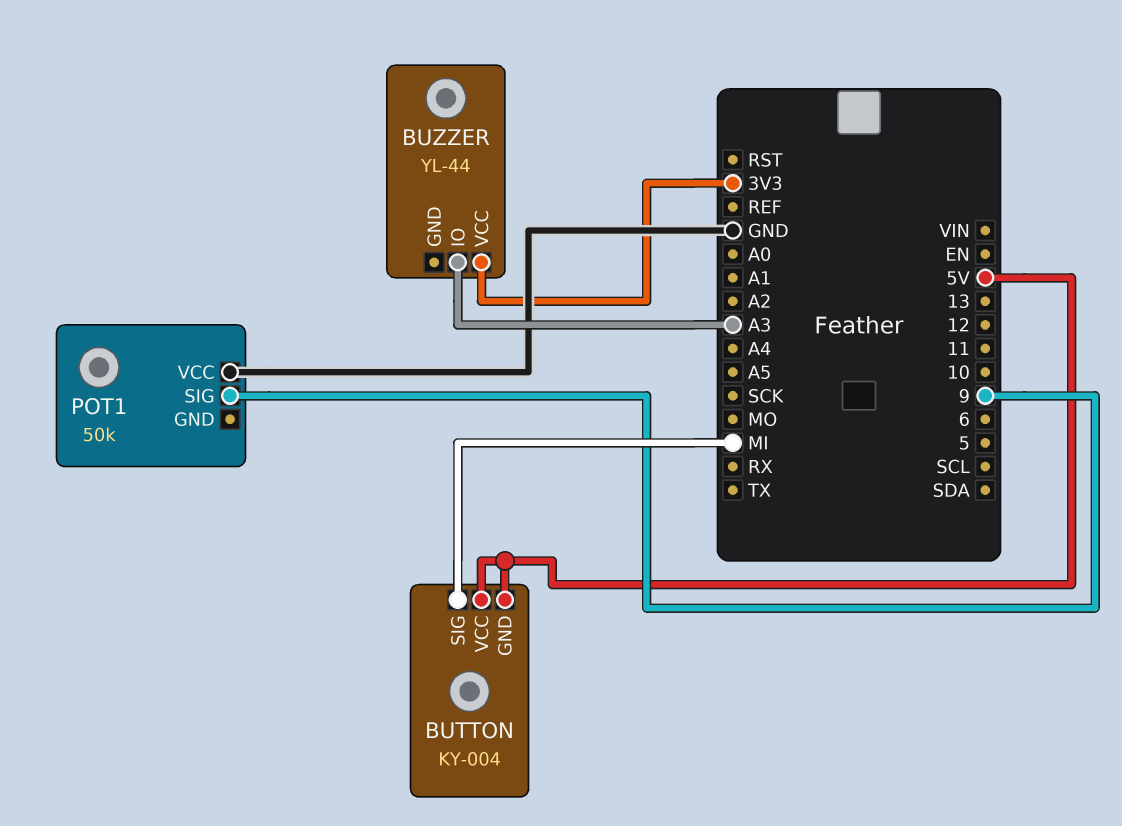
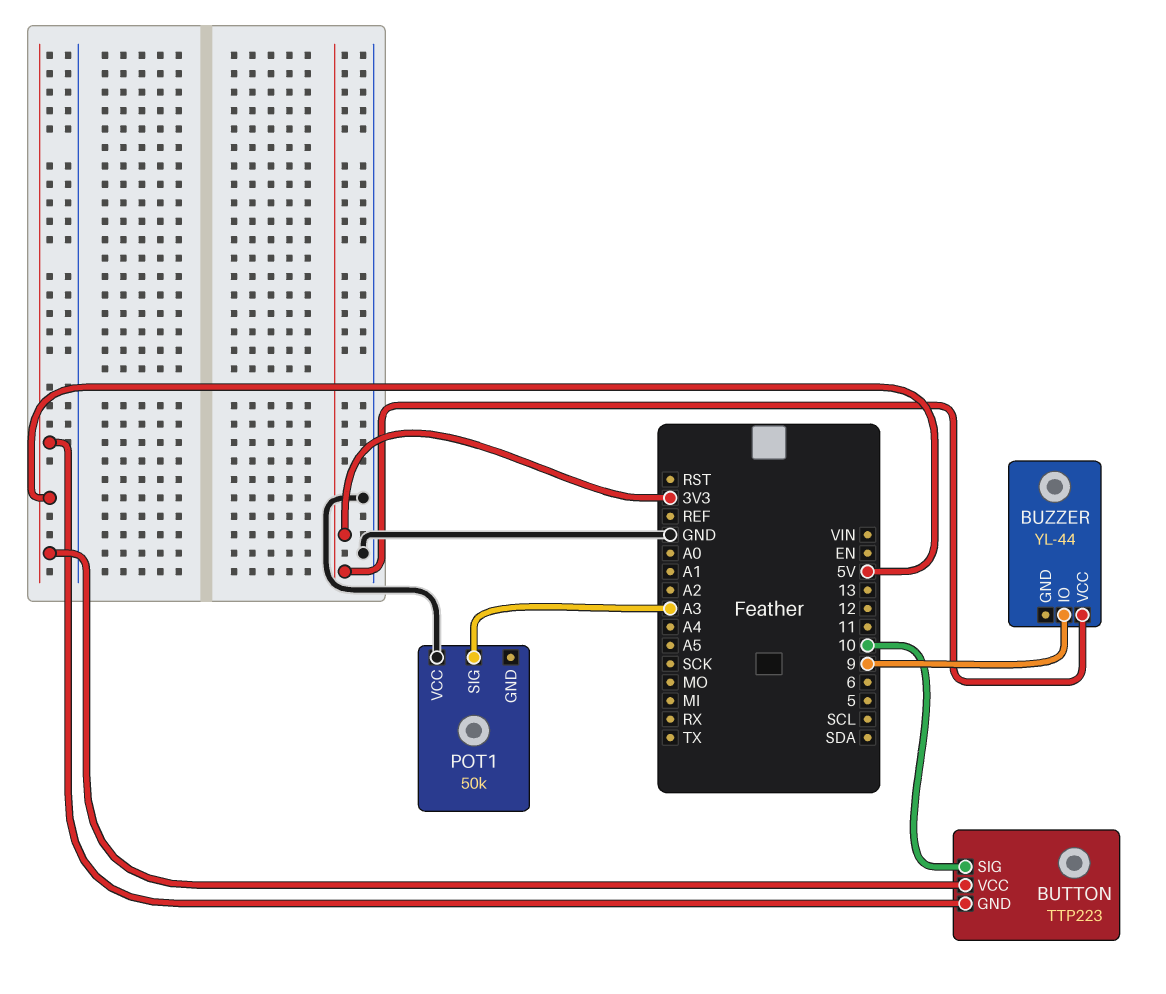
BUTTON: KY-004 -> TTP223
BUTTON pin SIG: MI -> 10
BUZZER pin IO: A3 -> 9
POT1 pin SIG: 9 -> A3

